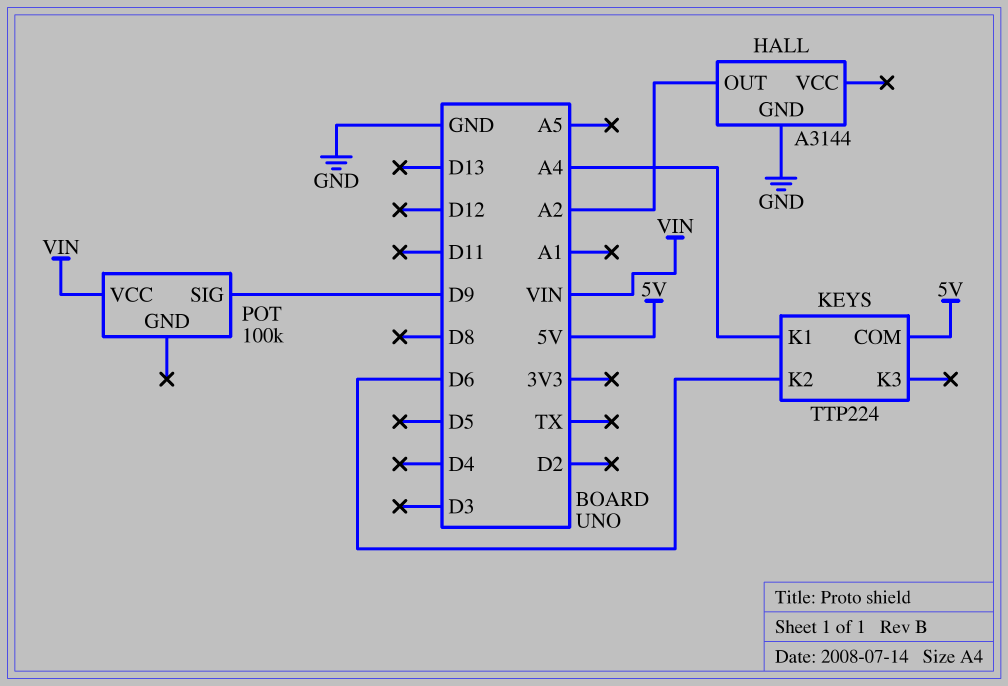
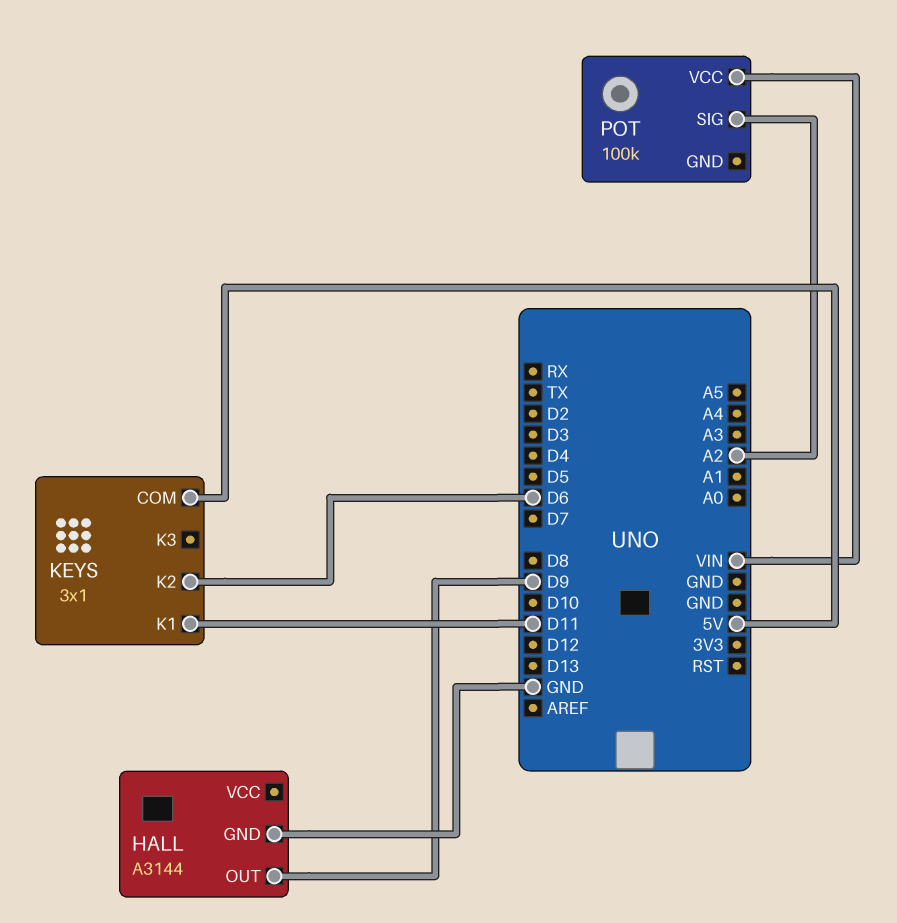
HALL pin OUT: A2 -> D9
KEYS: TTP224 -> 3x1
KEYS pin K1: A4 -> D11
POT pin SIG: D9 -> A2

